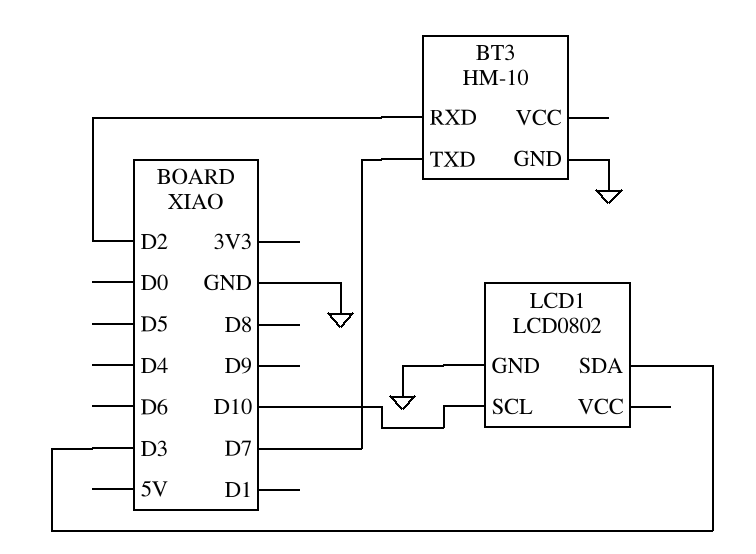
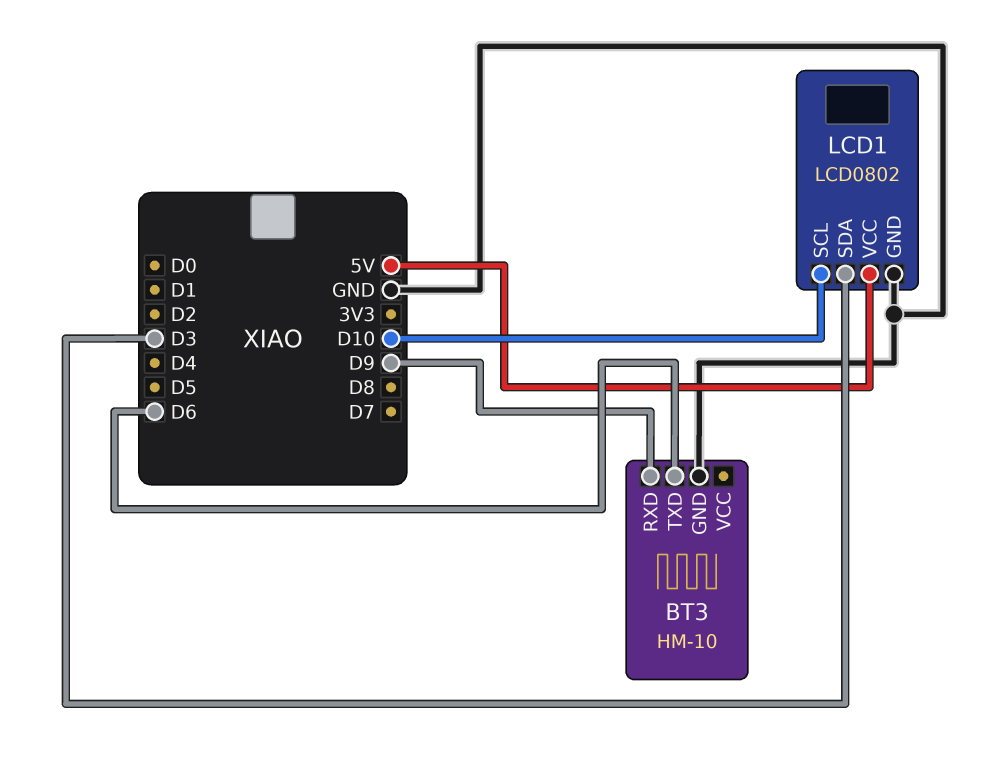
BT3 pin RXD: D2 -> D9
BT3 pin TXD: D7 -> D6
LCD1 pin VCC: none -> 5V

